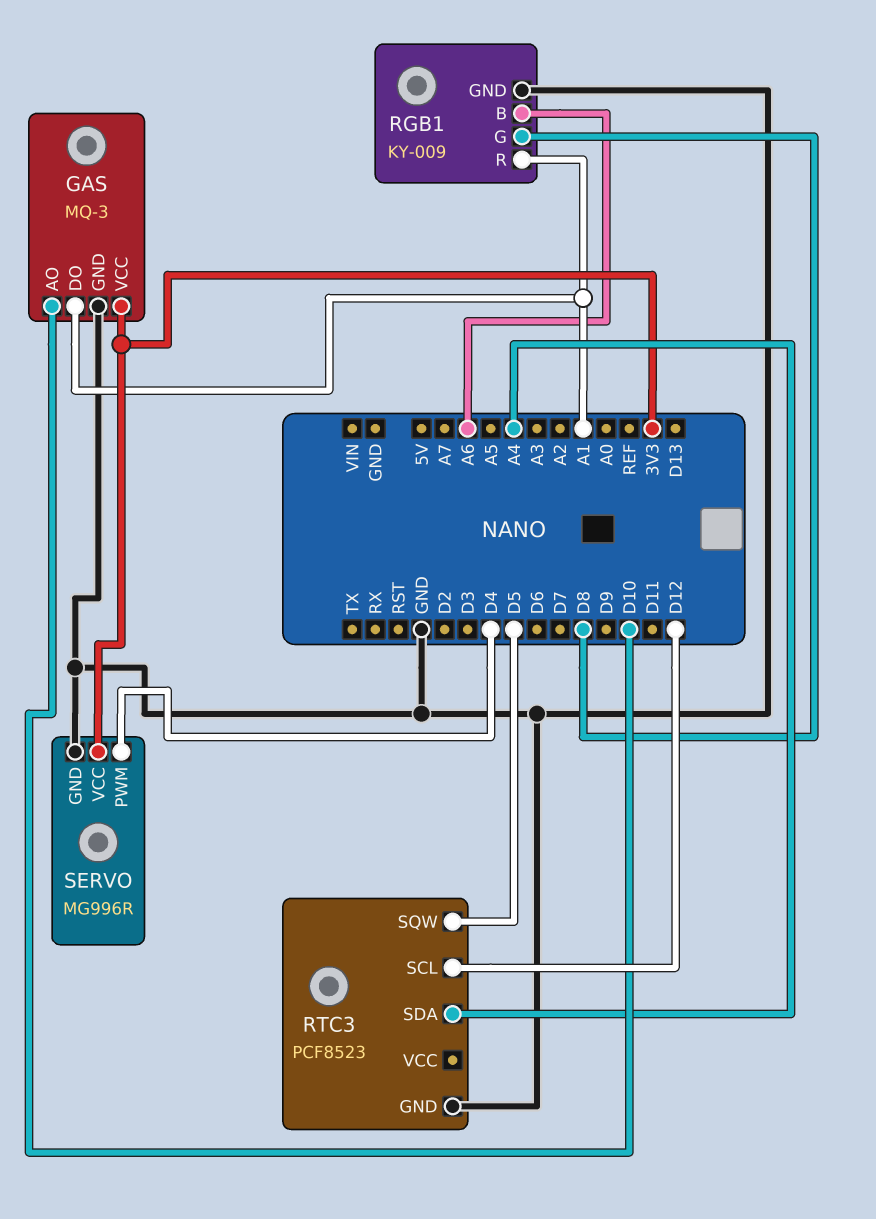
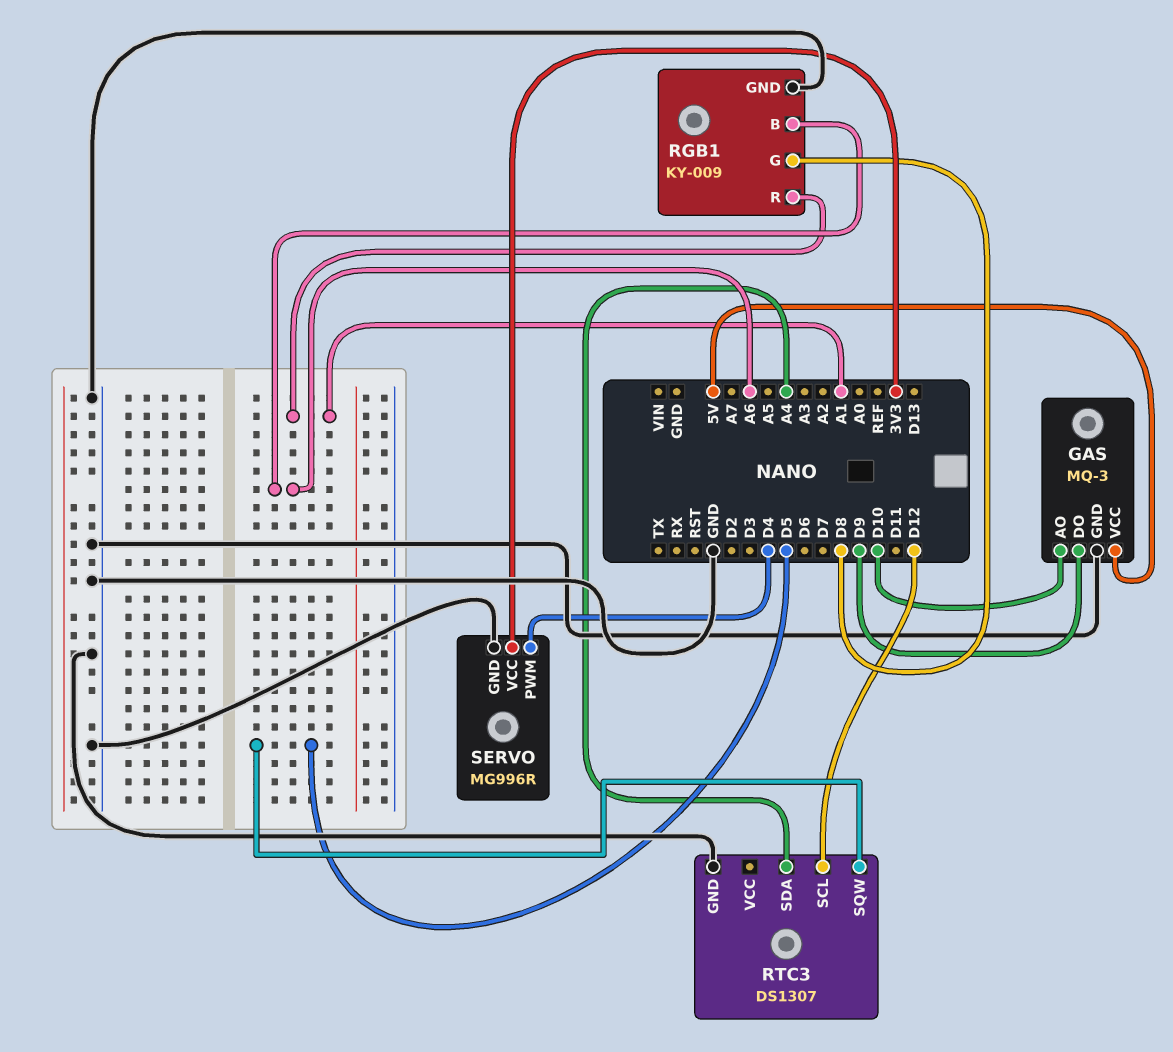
GAS pin DO: A1 -> D9
GAS pin VCC: 3V3 -> 5V
RTC3: PCF8523 -> DS1307

